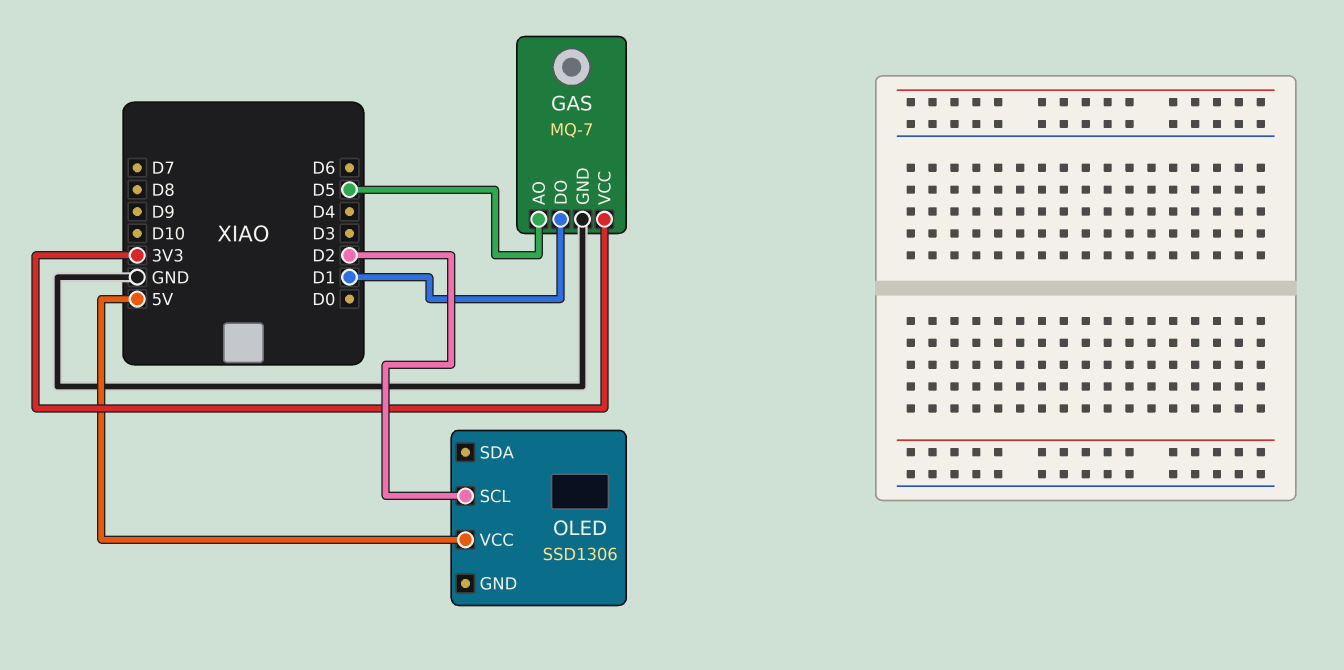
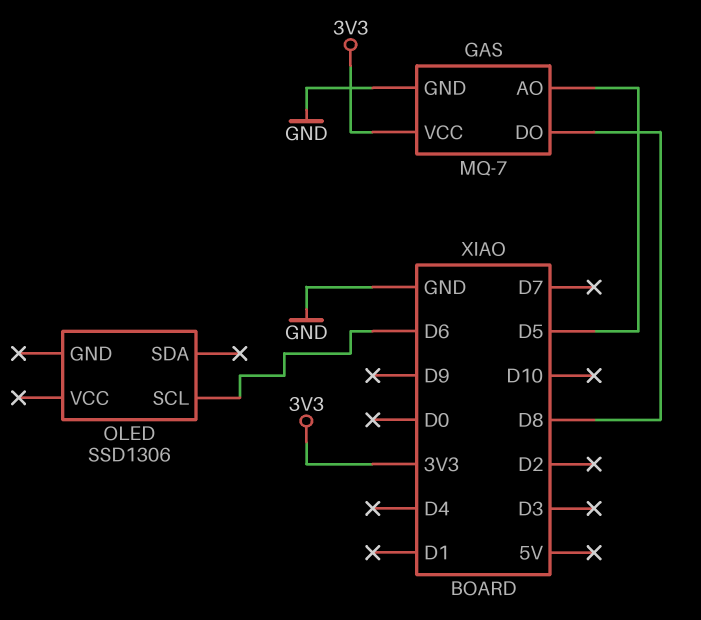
GAS pin DO: D1 -> D8
OLED pin SCL: D2 -> D6
OLED pin VCC: 5V -> none

